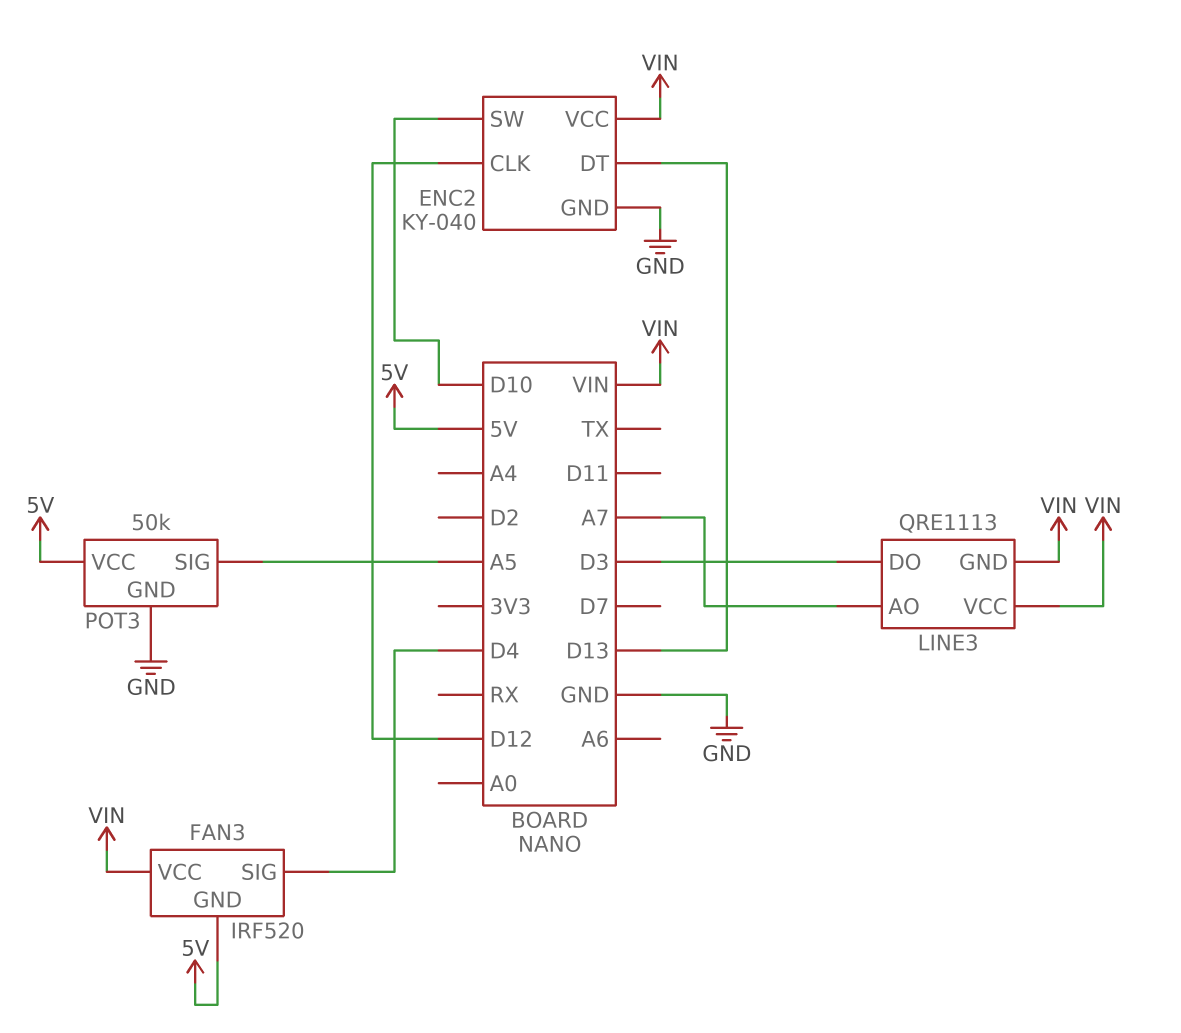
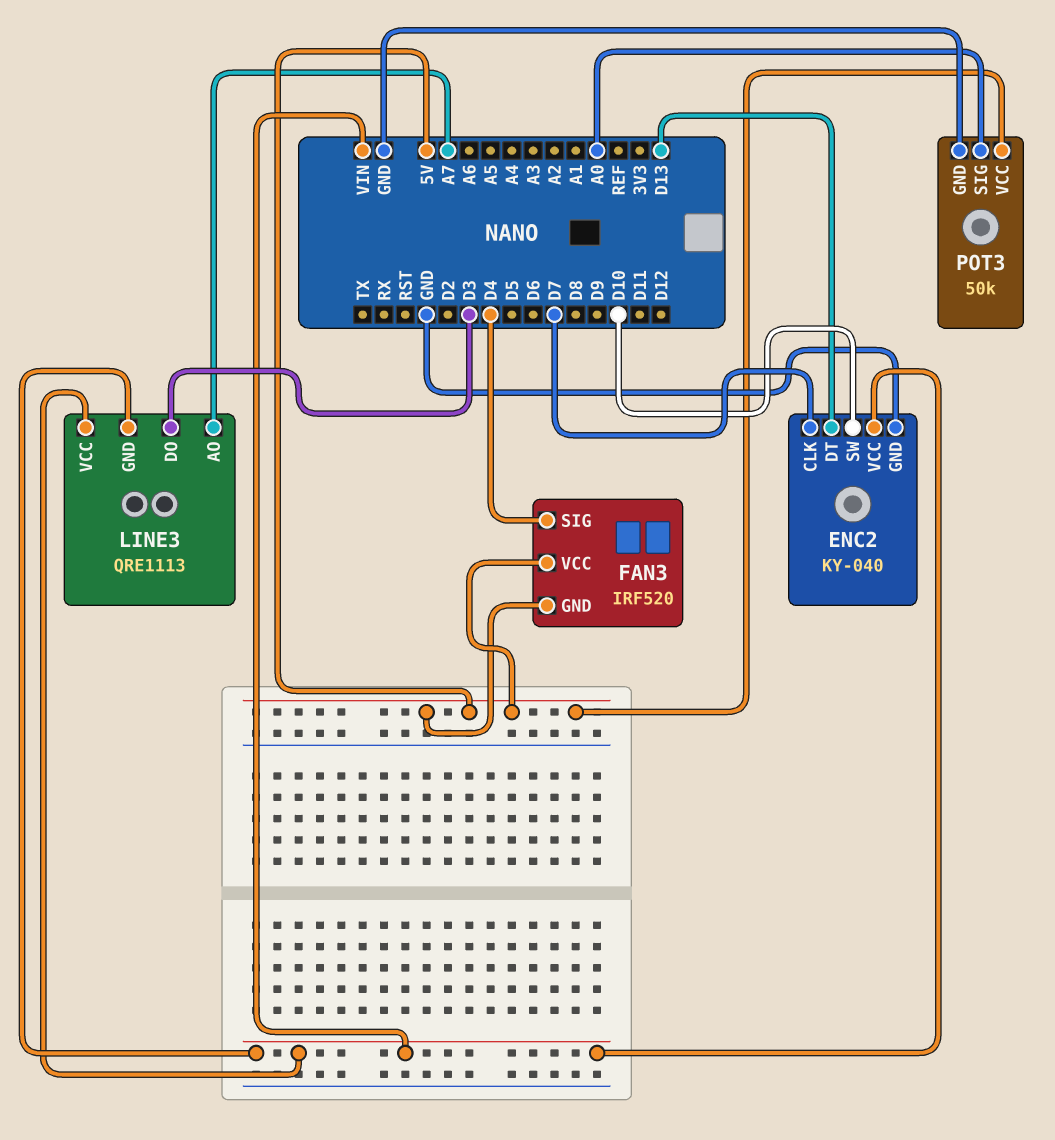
ENC2 pin CLK: D12 -> D7
FAN3 pin VCC: VIN -> 5V
POT3 pin SIG: A5 -> A0

